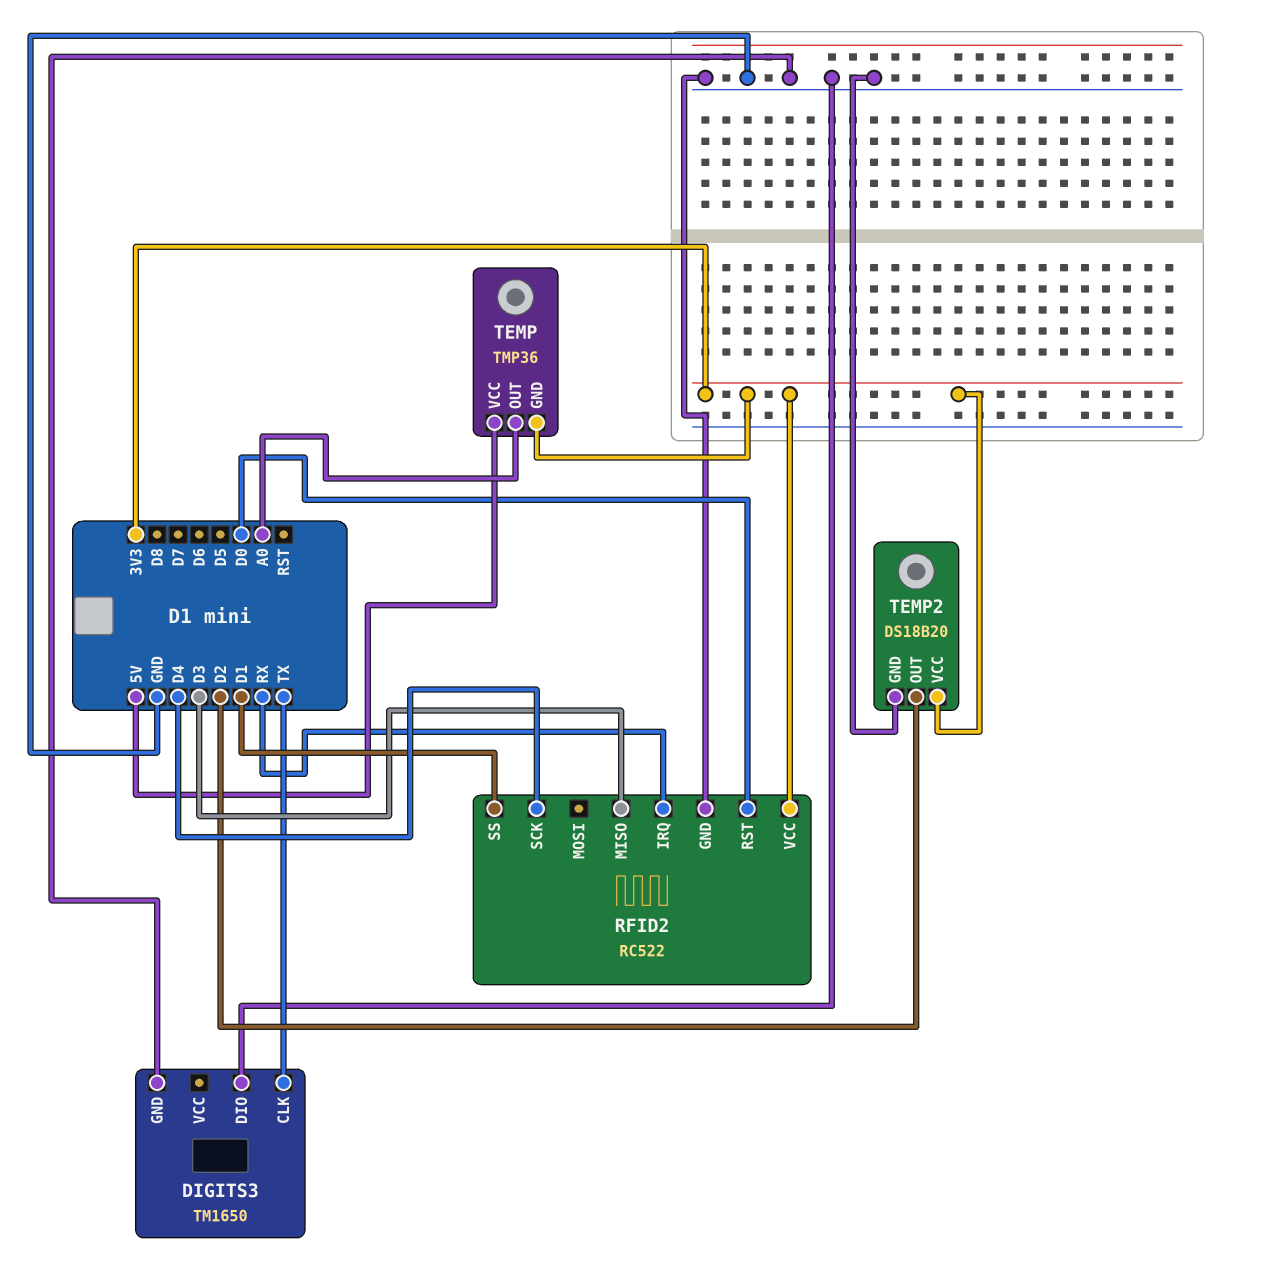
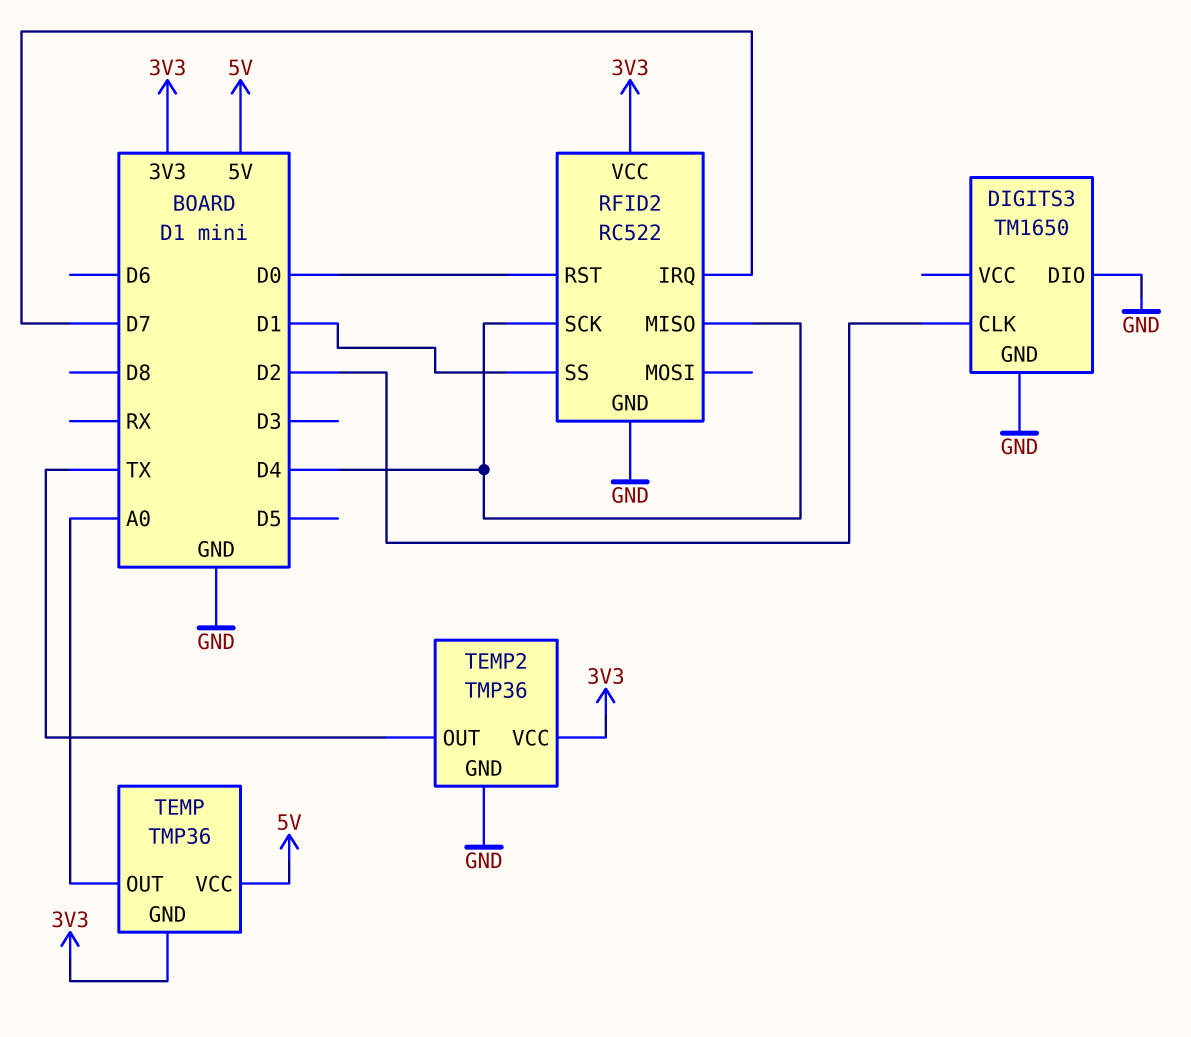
DIGITS3 pin CLK: TX -> D2
RFID2 pin IRQ: RX -> D7
RFID2 pin MISO: D3 -> D4
TEMP2: DS18B20 -> TMP36
TEMP2 pin OUT: D2 -> TX

